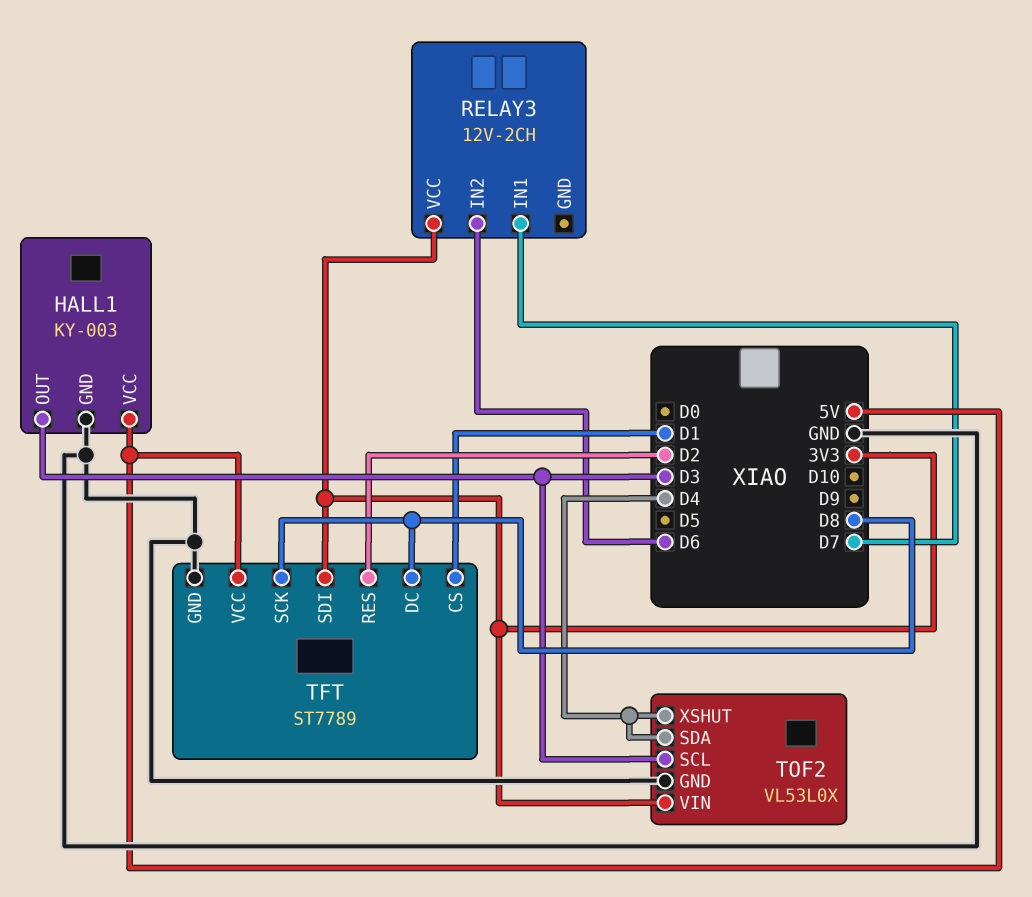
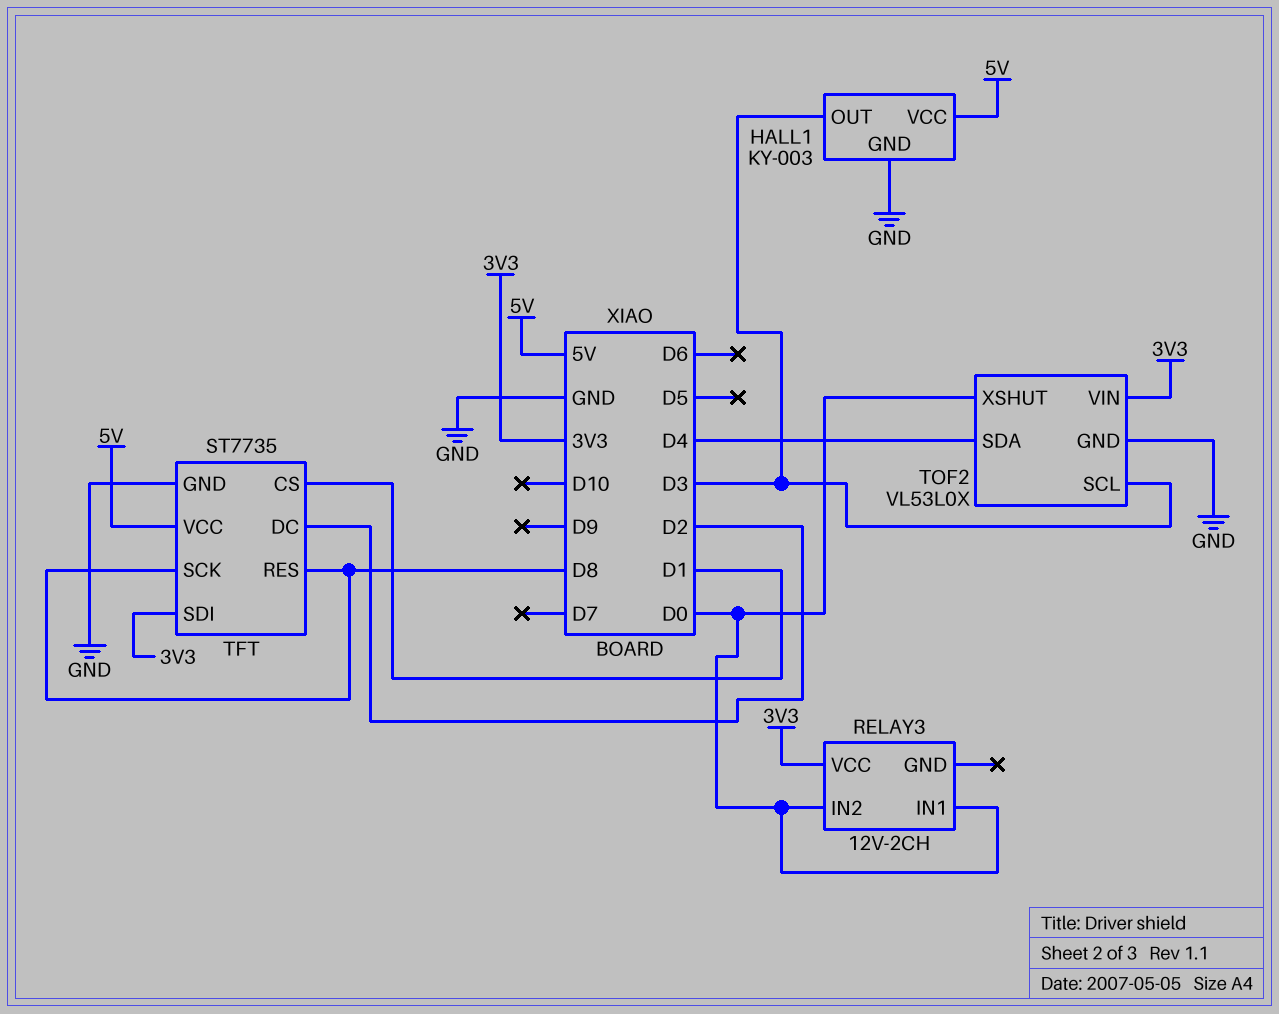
RELAY3 pin IN1: D7 -> D0
RELAY3 pin IN2: D6 -> D0
TFT: ST7789 -> ST7735
TFT pin DC: D8 -> D2
TFT pin RES: D2 -> D8
TOF2 pin XSHUT: D4 -> D0

